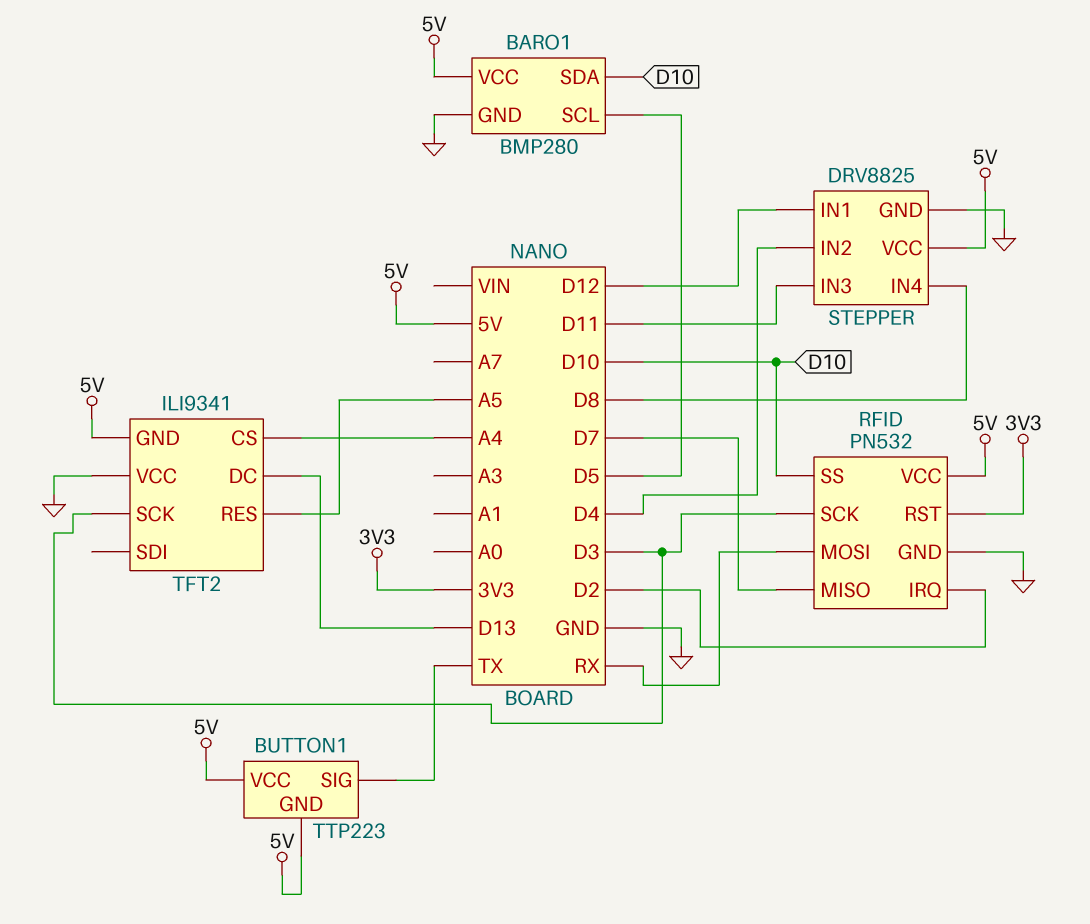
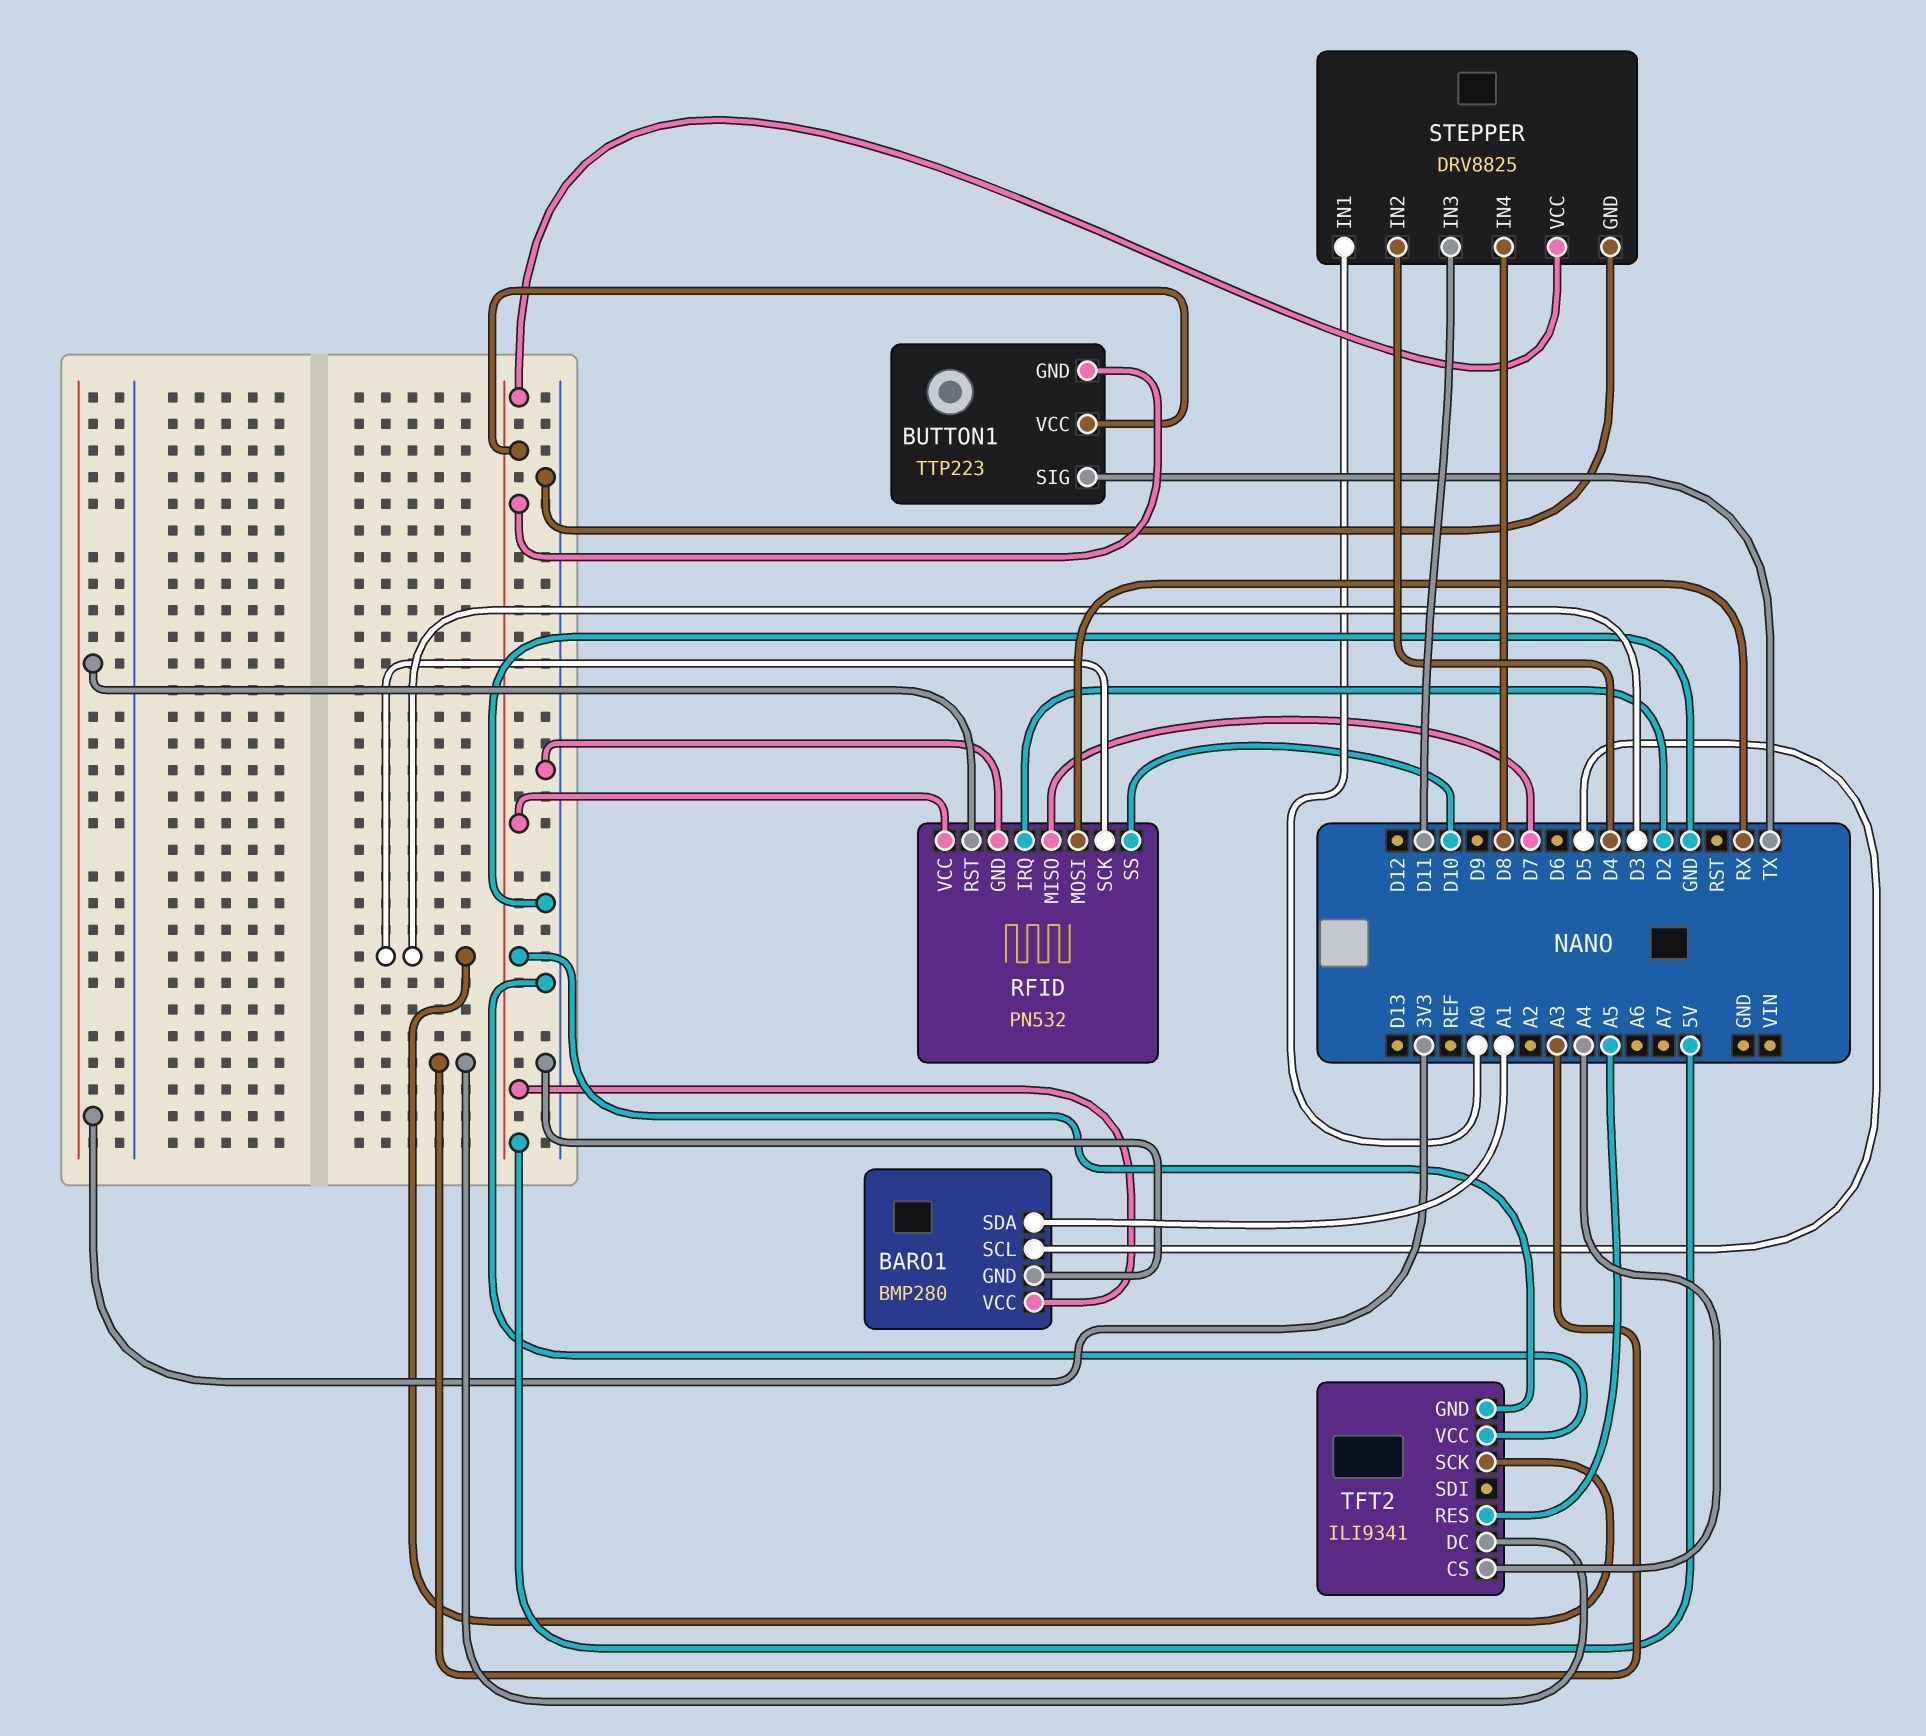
BARO1 pin SDA: D10 -> A1
STEPPER pin IN1: D12 -> A0
TFT2 pin DC: D13 -> A3

